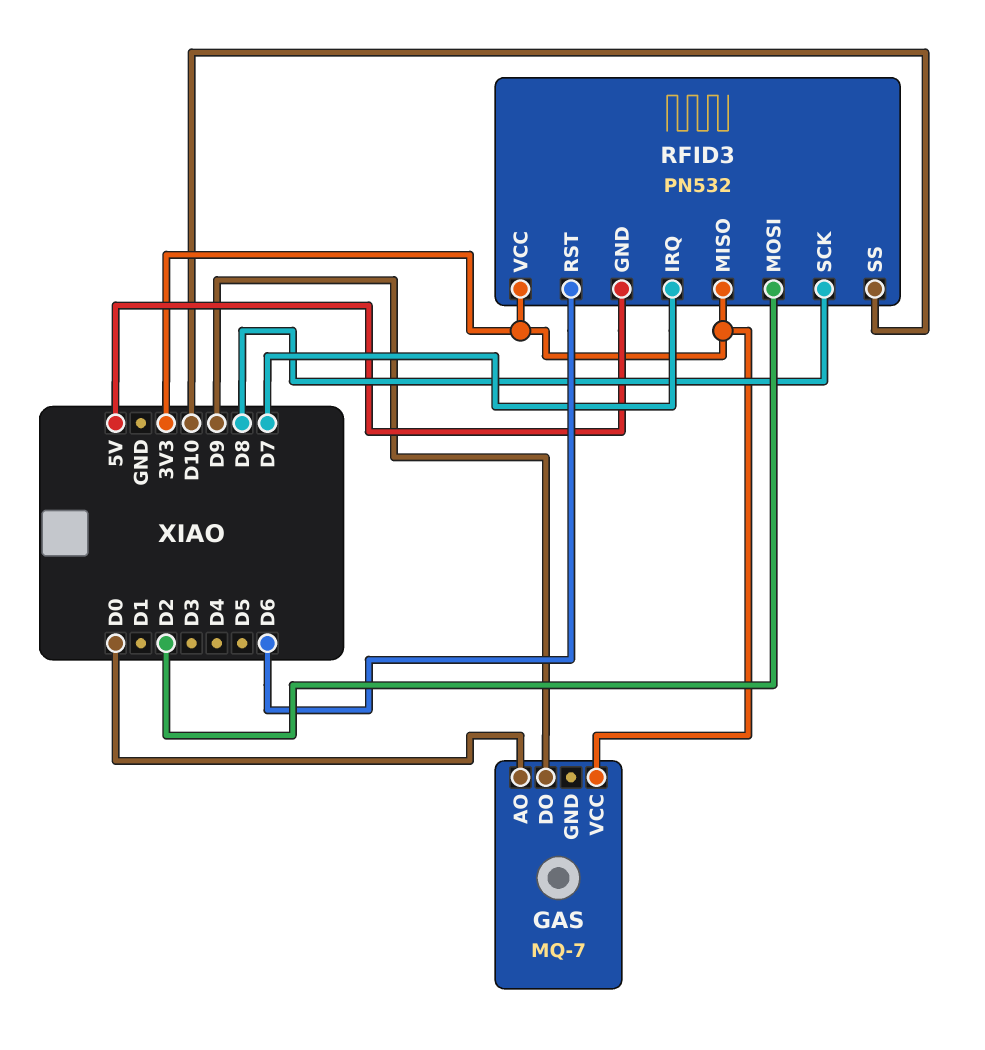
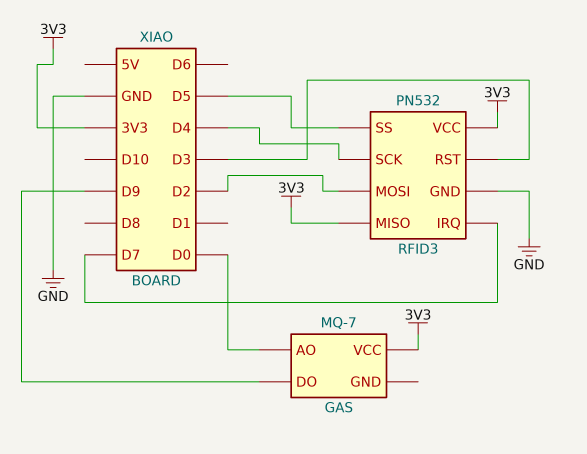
RFID3 pin GND: 5V -> GND
RFID3 pin RST: D6 -> D3
RFID3 pin SCK: D8 -> D4
RFID3 pin SS: D10 -> D5

